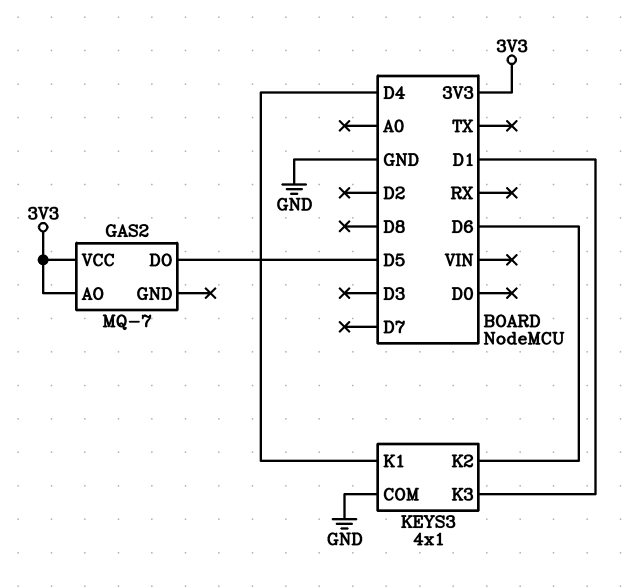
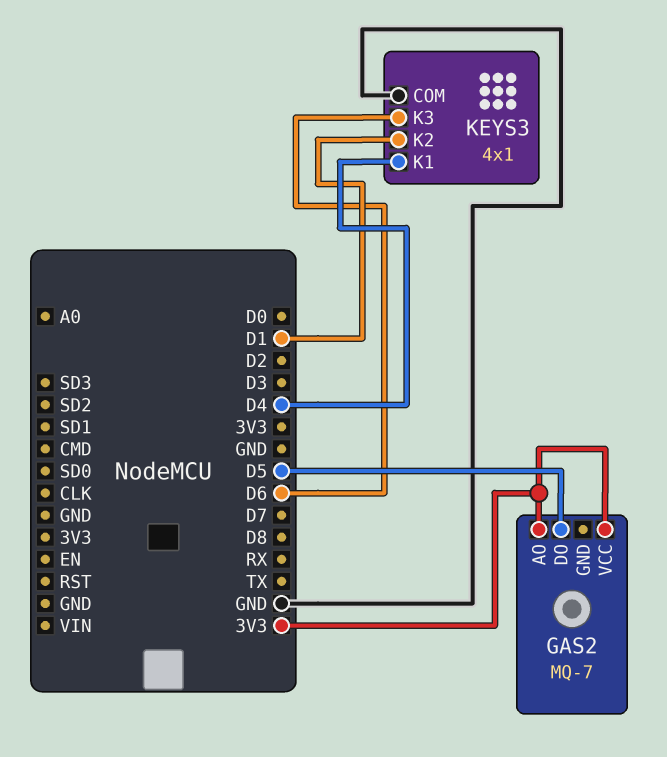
KEYS3 pin K2: D6 -> D1
KEYS3 pin K3: D1 -> D6

